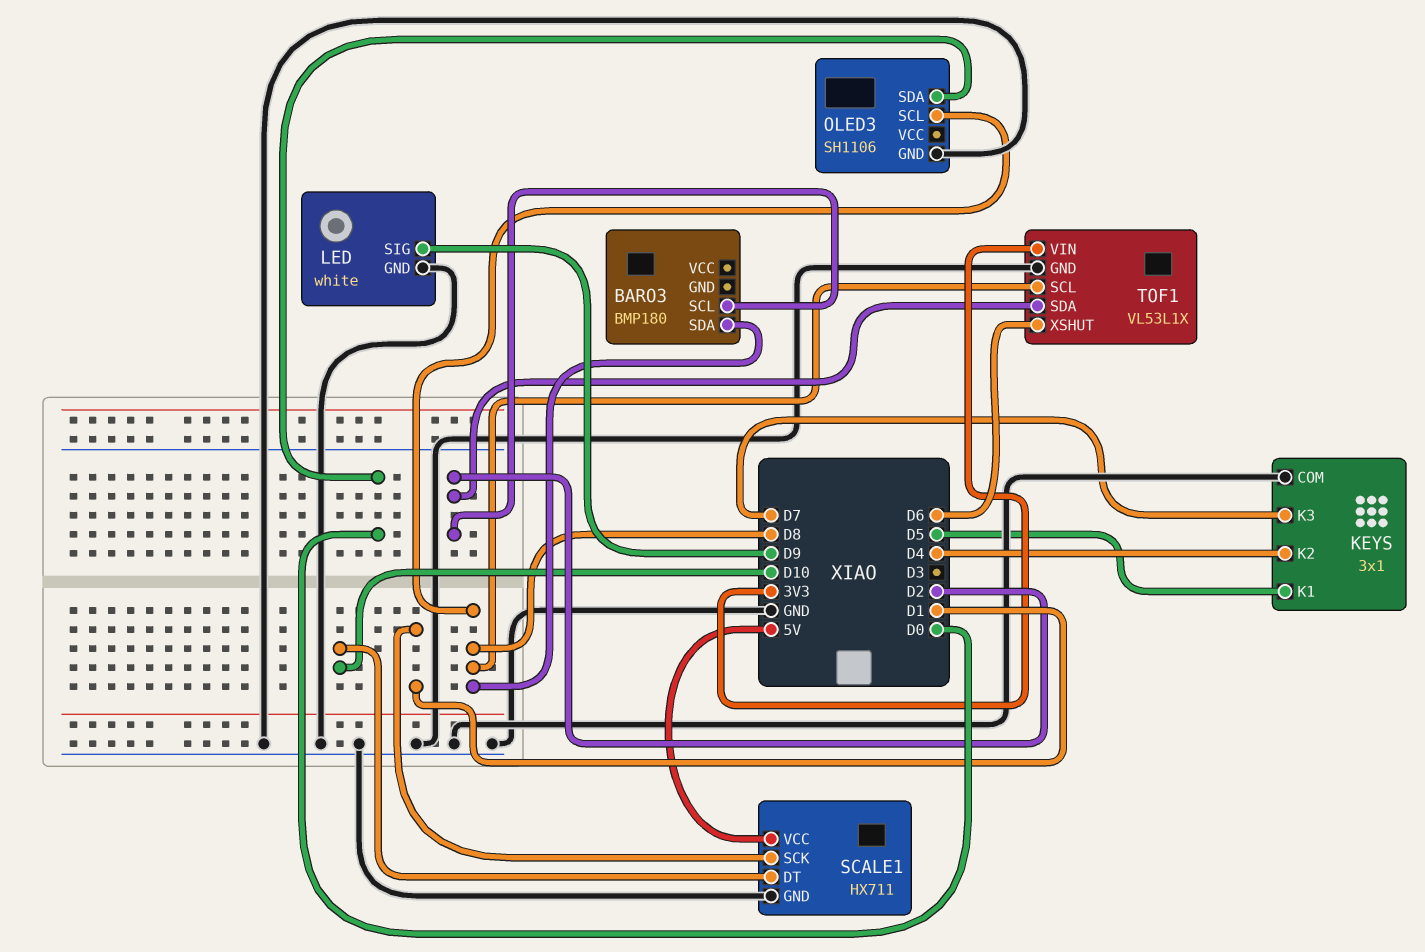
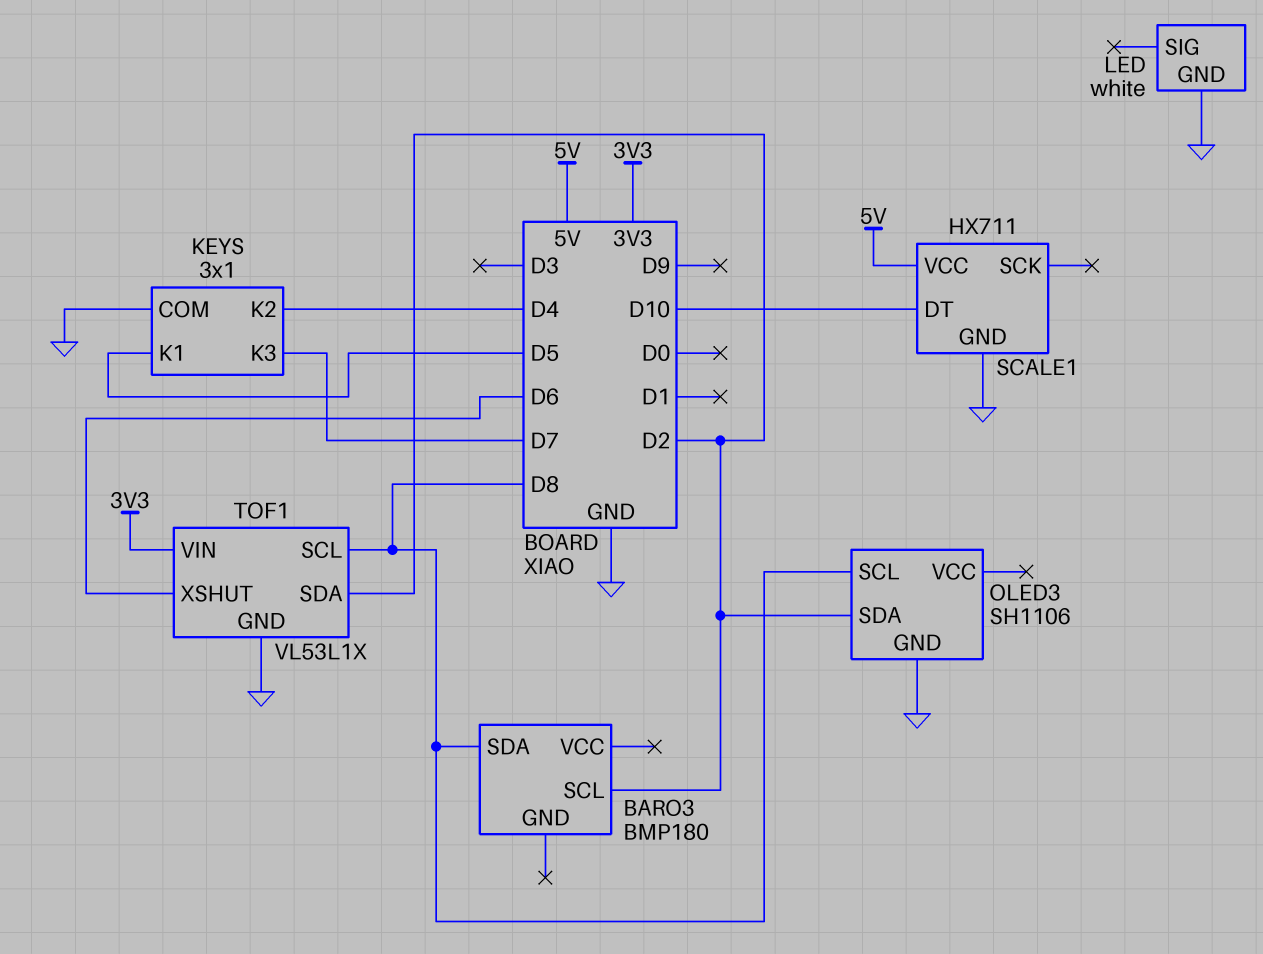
LED pin SIG: D9 -> none
OLED3 pin SDA: D0 -> D2
SCALE1 pin SCK: D1 -> none

